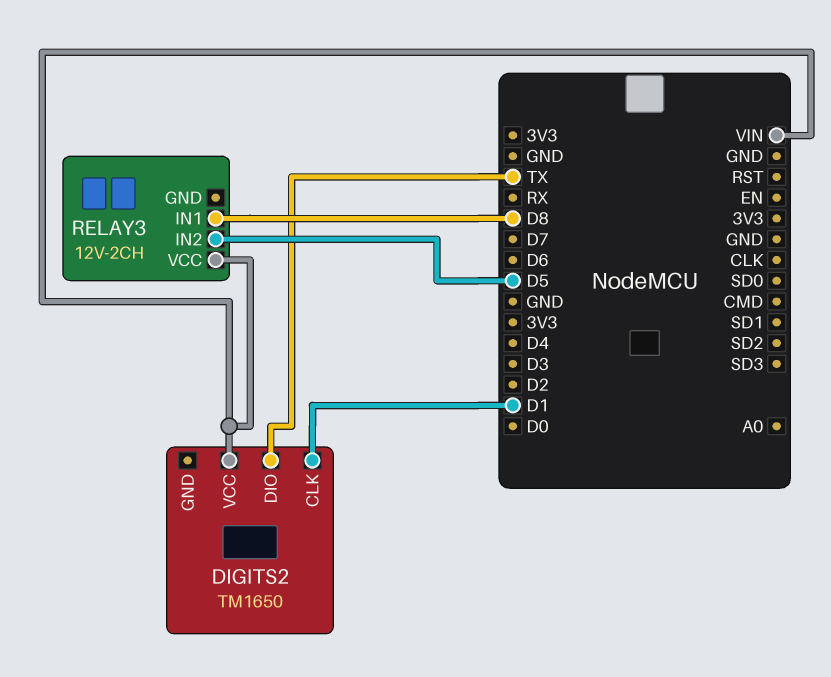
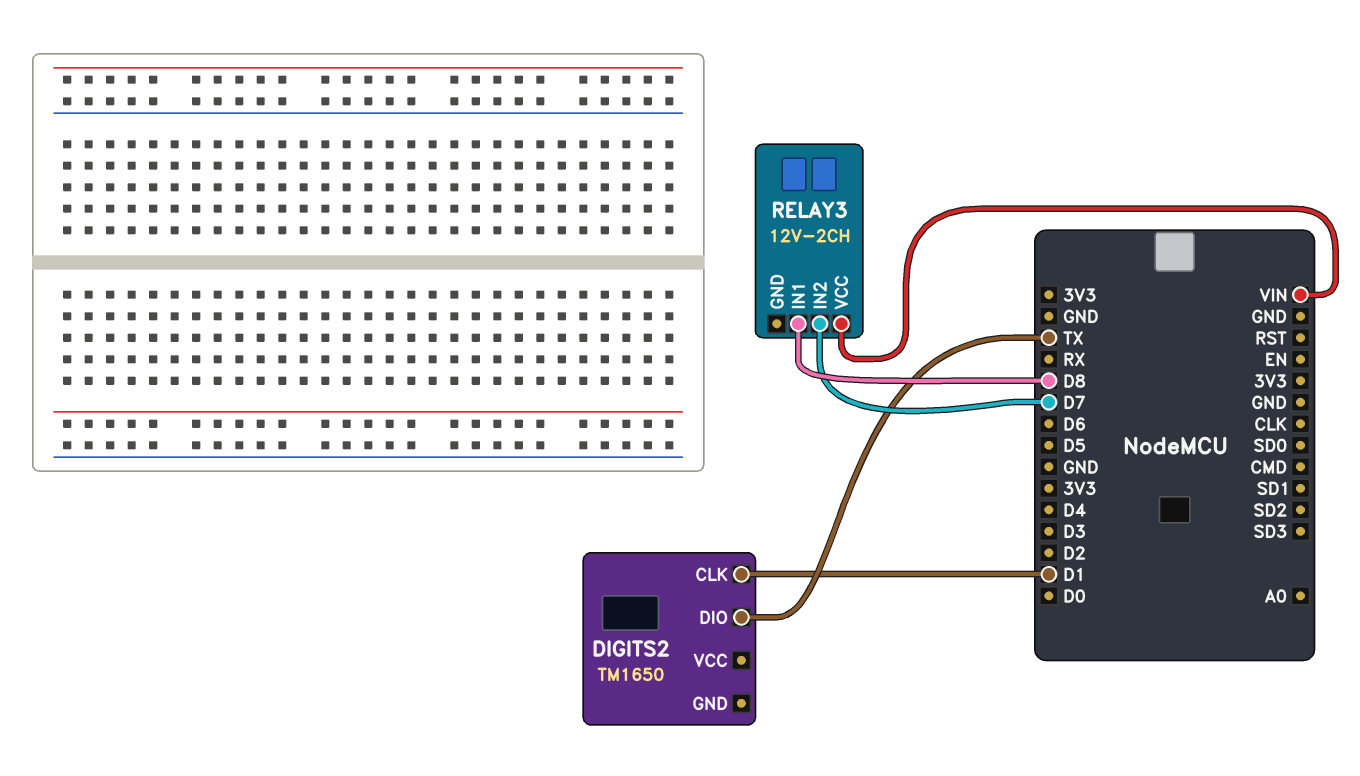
DIGITS2 pin VCC: VIN -> none
RELAY3 pin IN2: D5 -> D7

